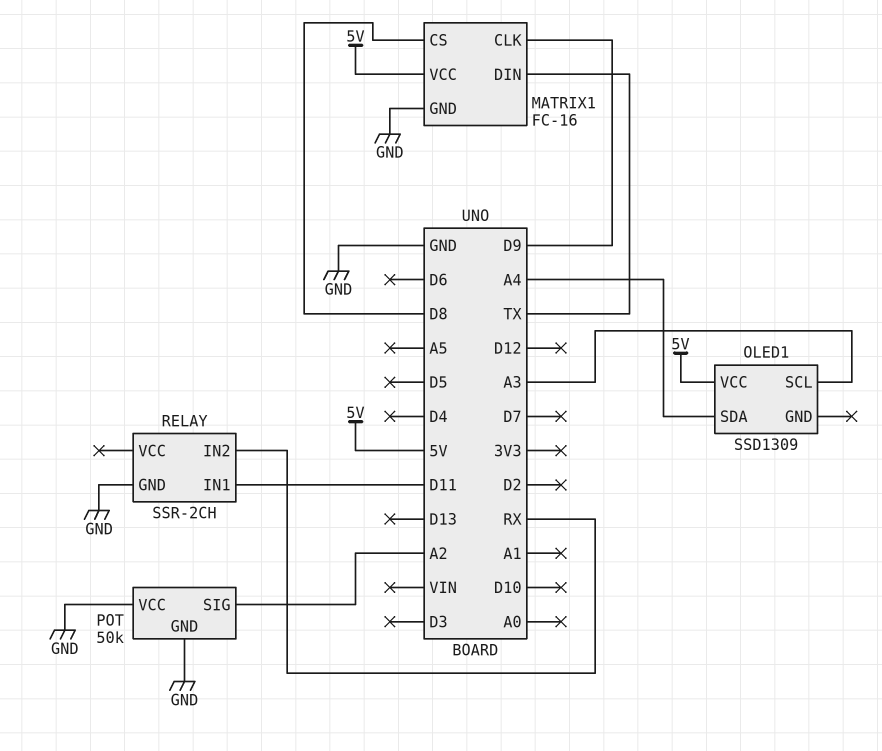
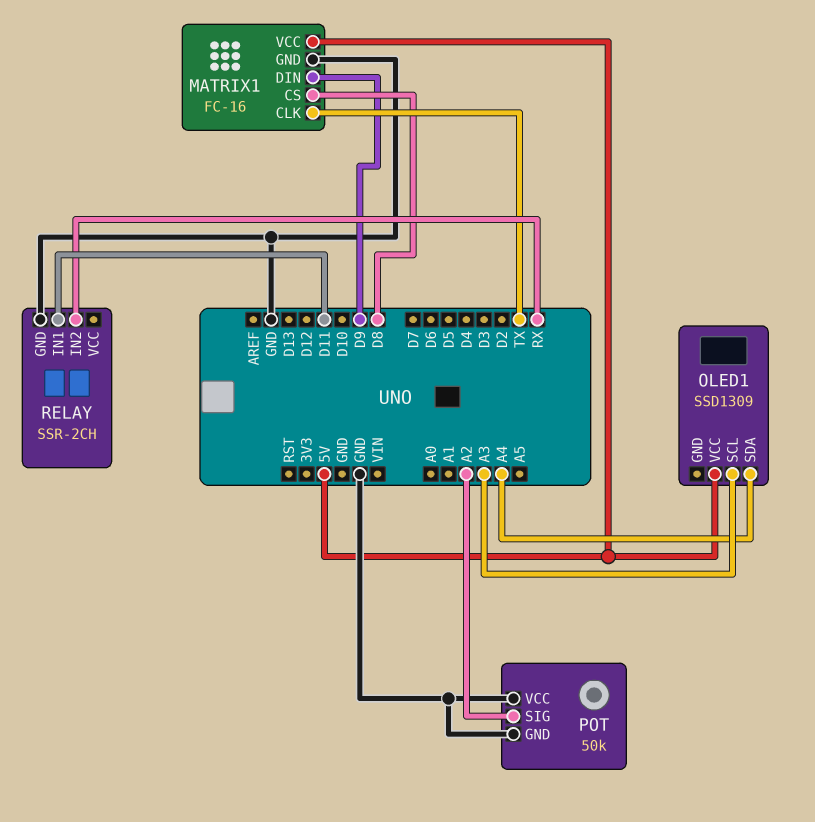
MATRIX1 pin CLK: D9 -> TX
MATRIX1 pin DIN: TX -> D9

